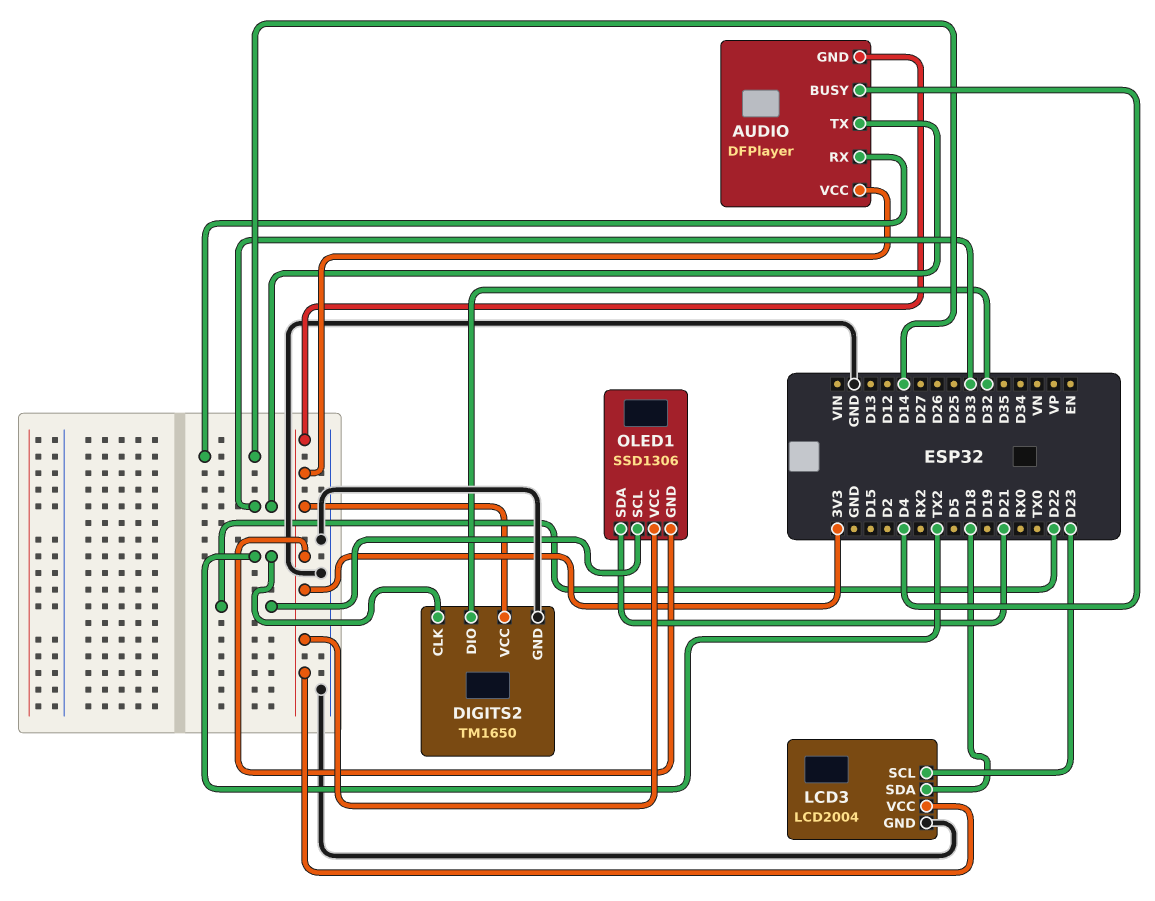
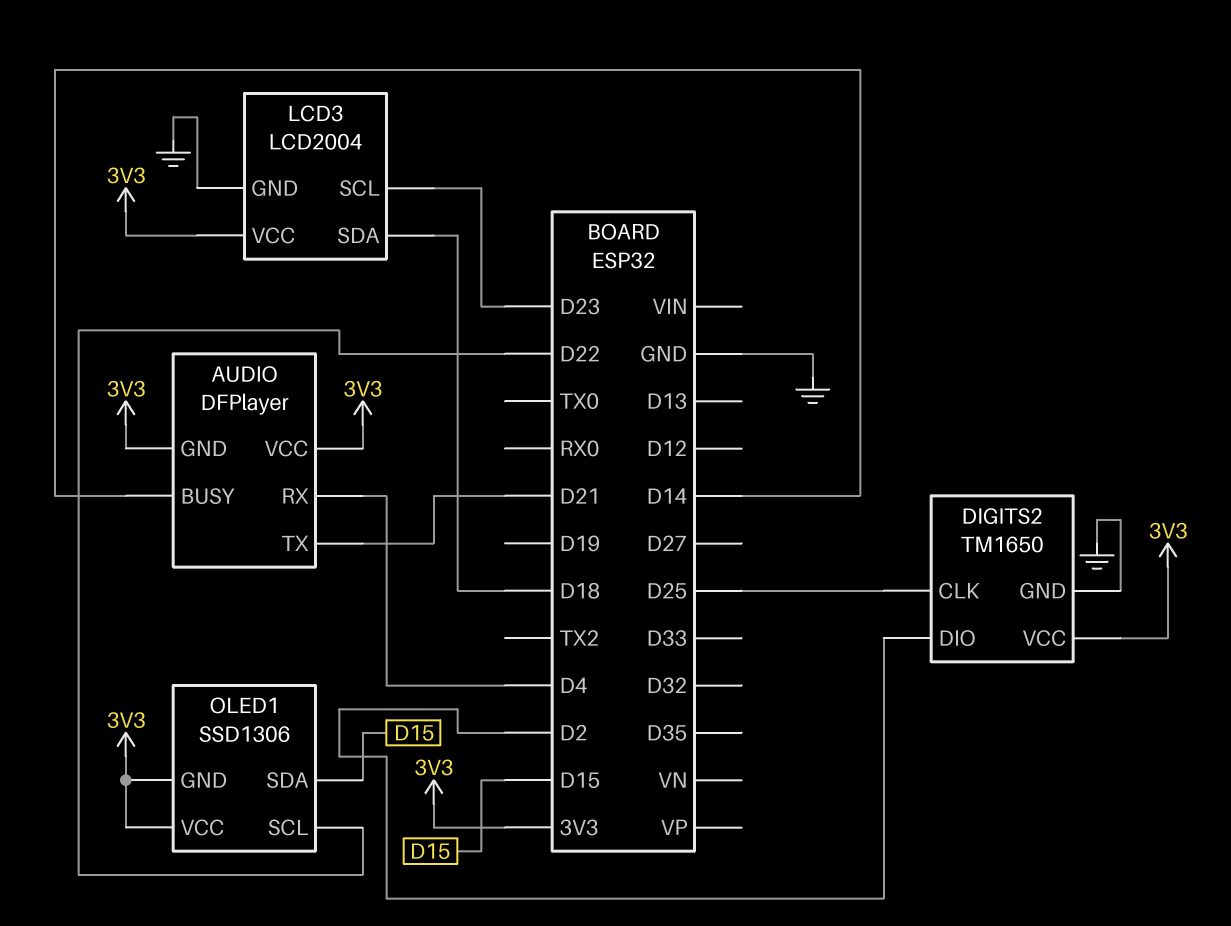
AUDIO pin BUSY: D4 -> D14
AUDIO pin RX: D14 -> D4
AUDIO pin TX: D33 -> D21
DIGITS2 pin CLK: TX2 -> D25
DIGITS2 pin DIO: D32 -> D2
OLED1 pin SDA: D21 -> D15

